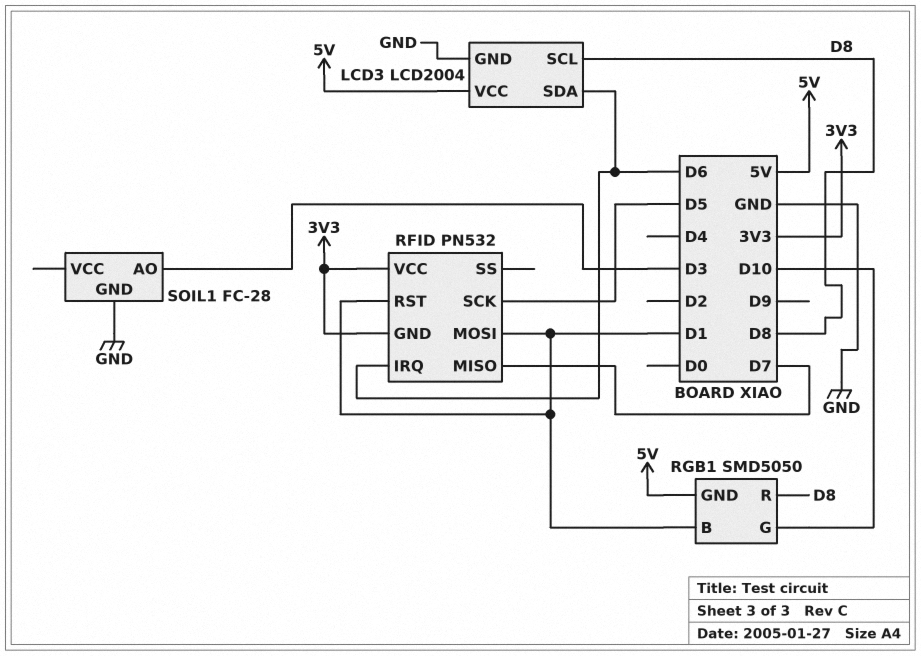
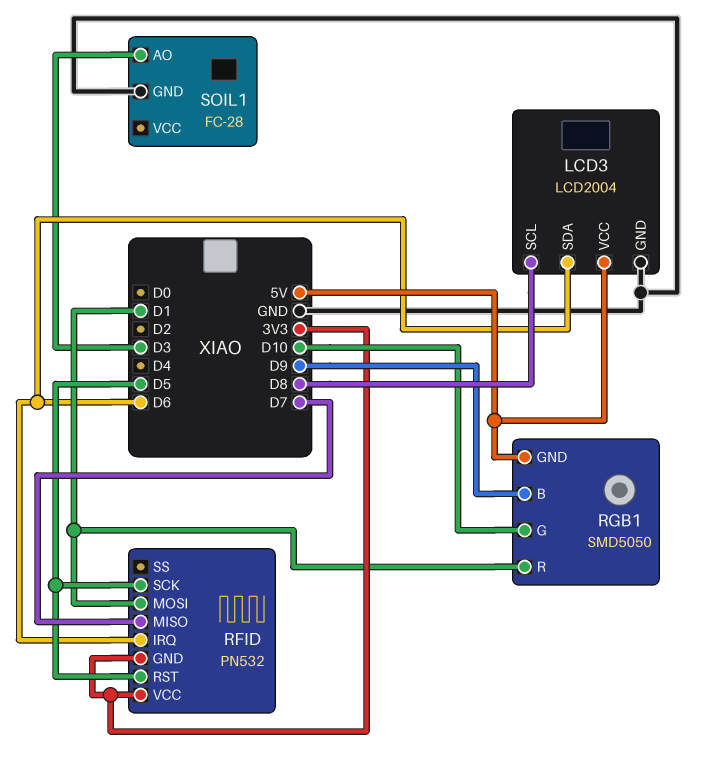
RFID pin RST: D1 -> D5
RGB1 pin B: D1 -> D9
RGB1 pin R: D8 -> D1

